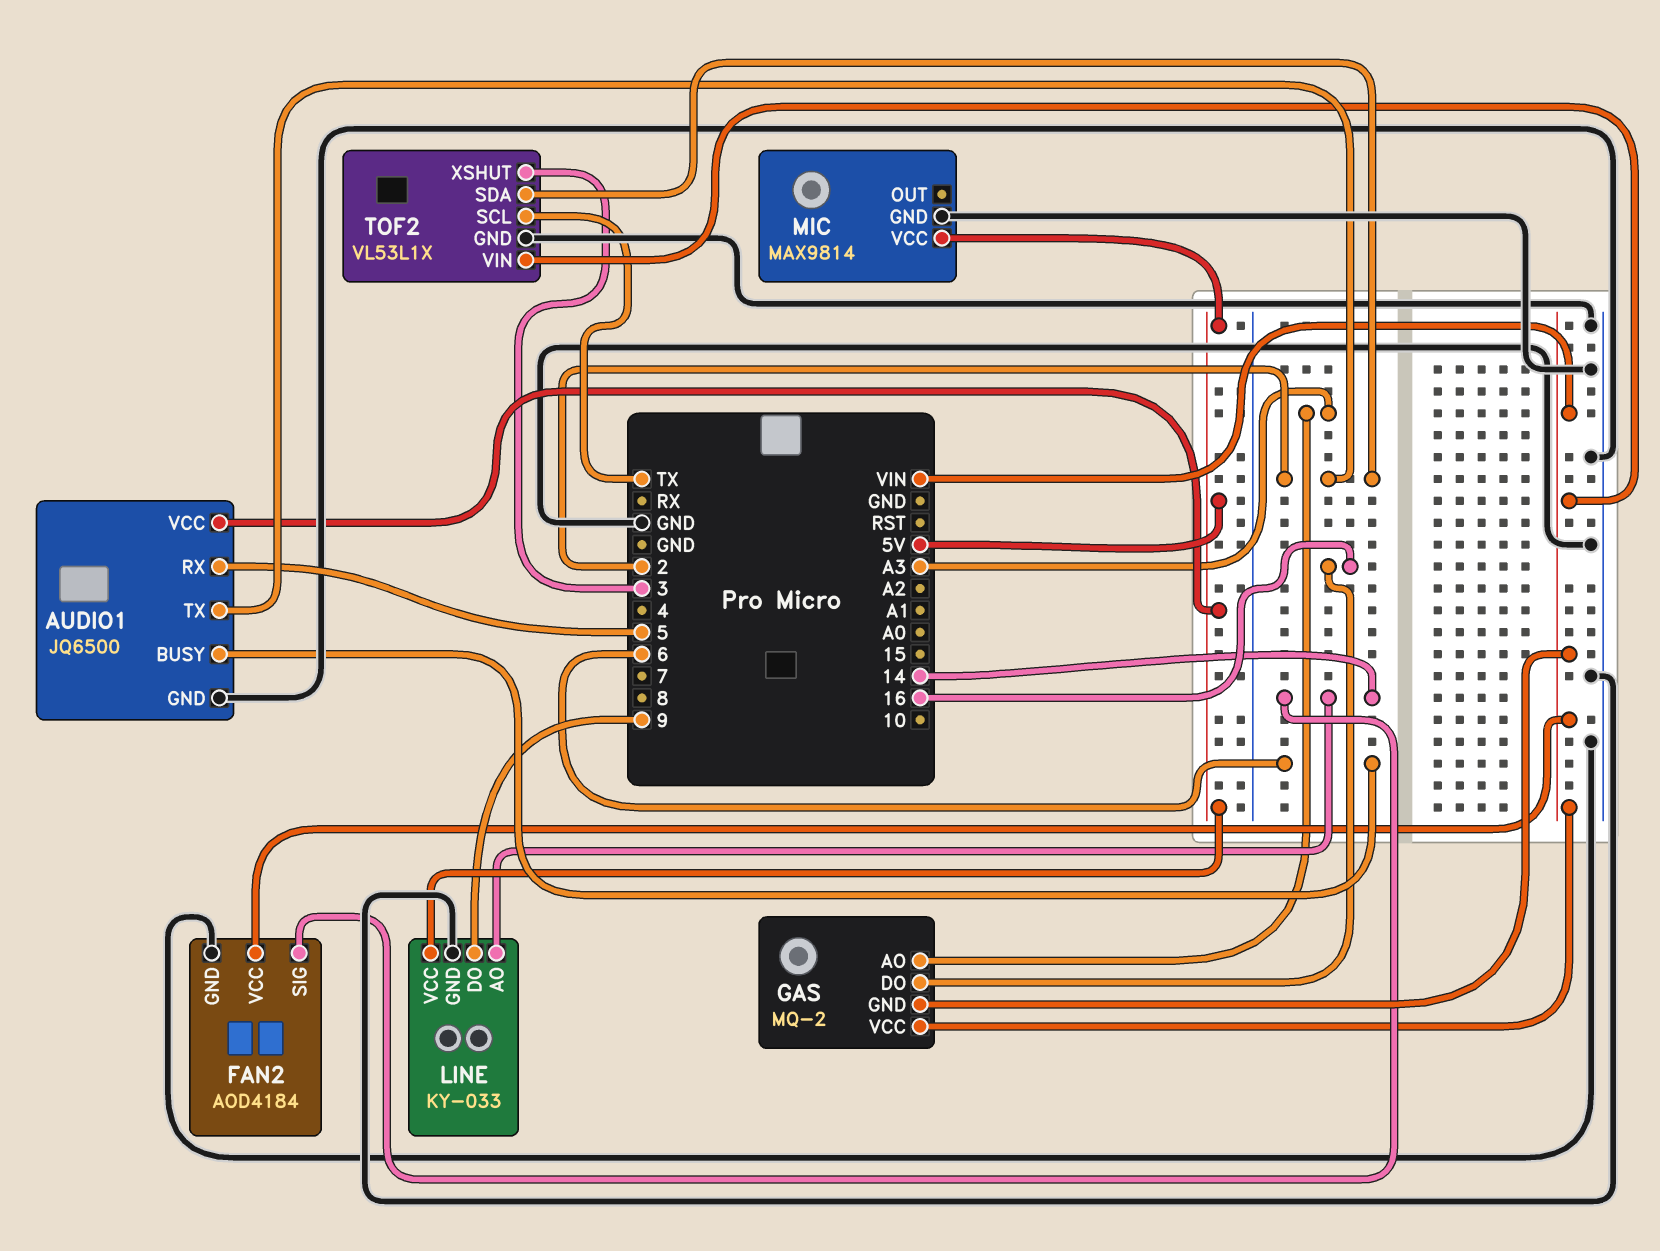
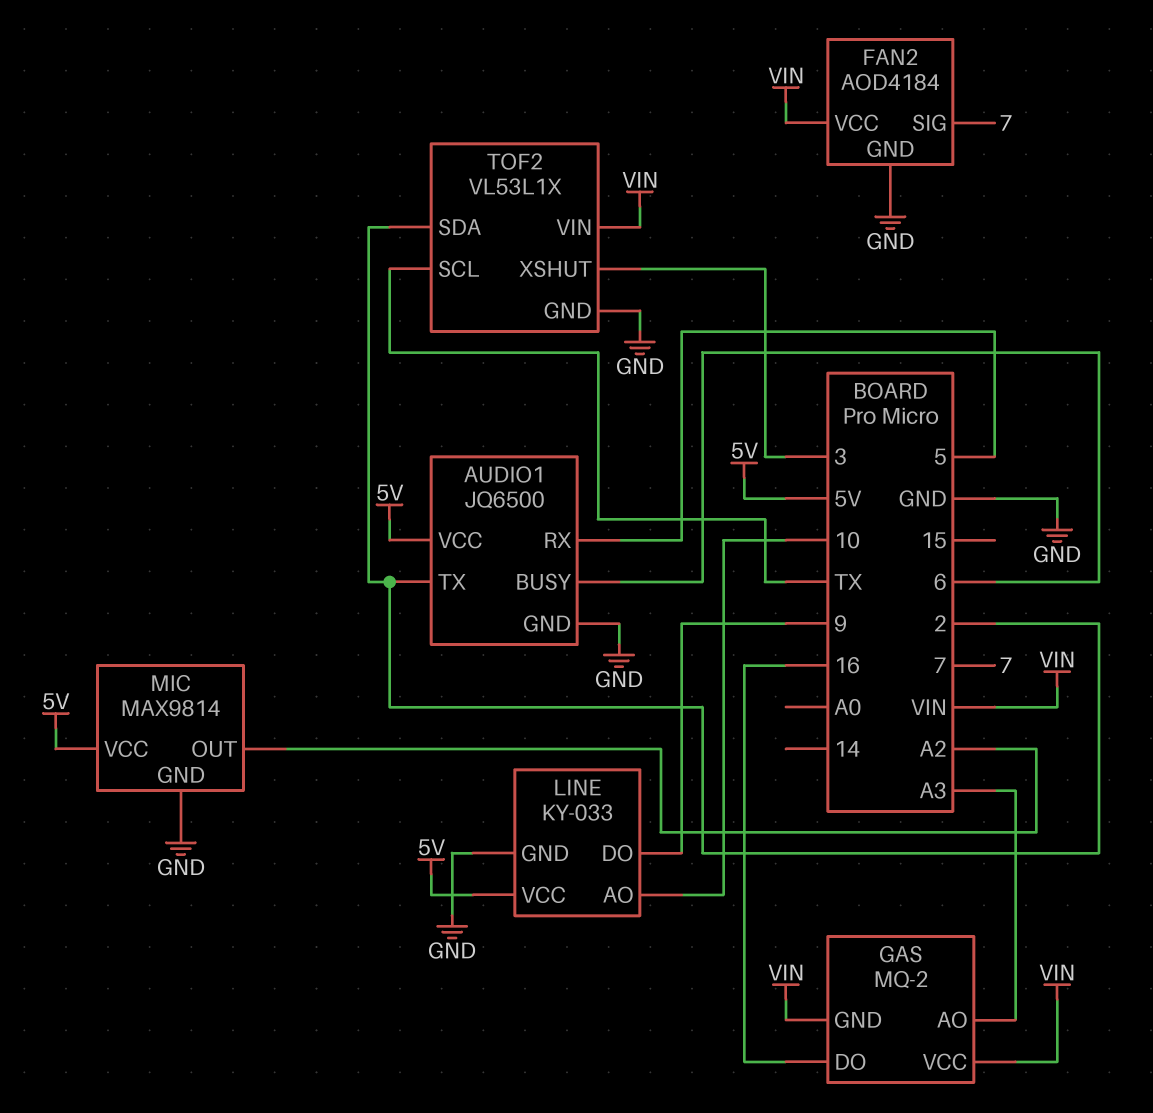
FAN2 pin SIG: 14 -> 7
LINE pin AO: 14 -> 10
MIC pin OUT: none -> A2

